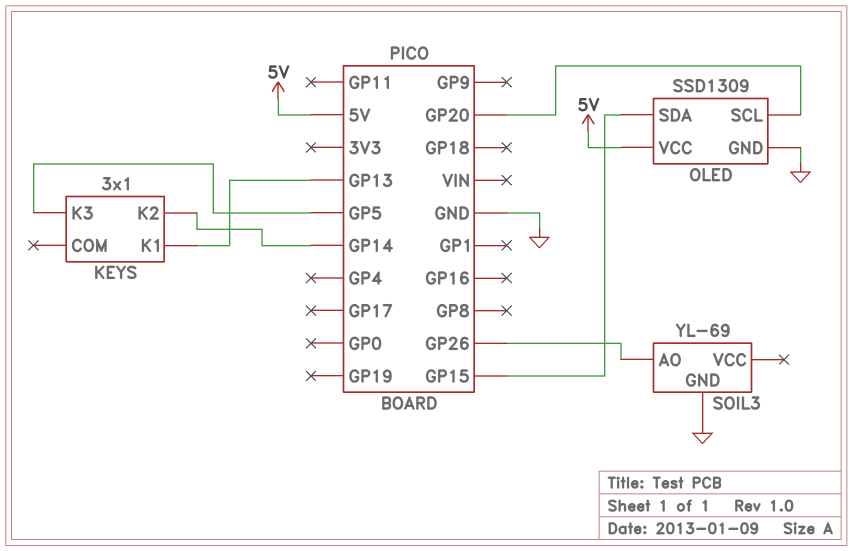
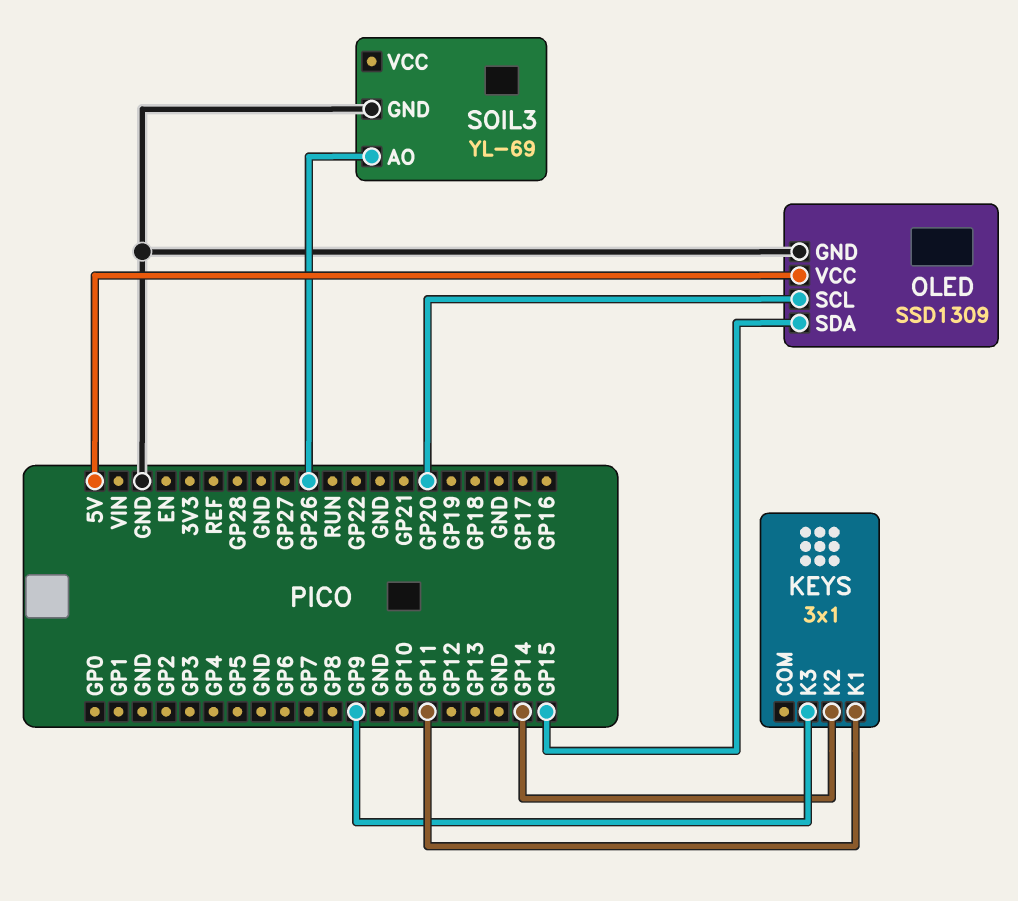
KEYS pin K1: GP13 -> GP11
KEYS pin K3: GP5 -> GP9

